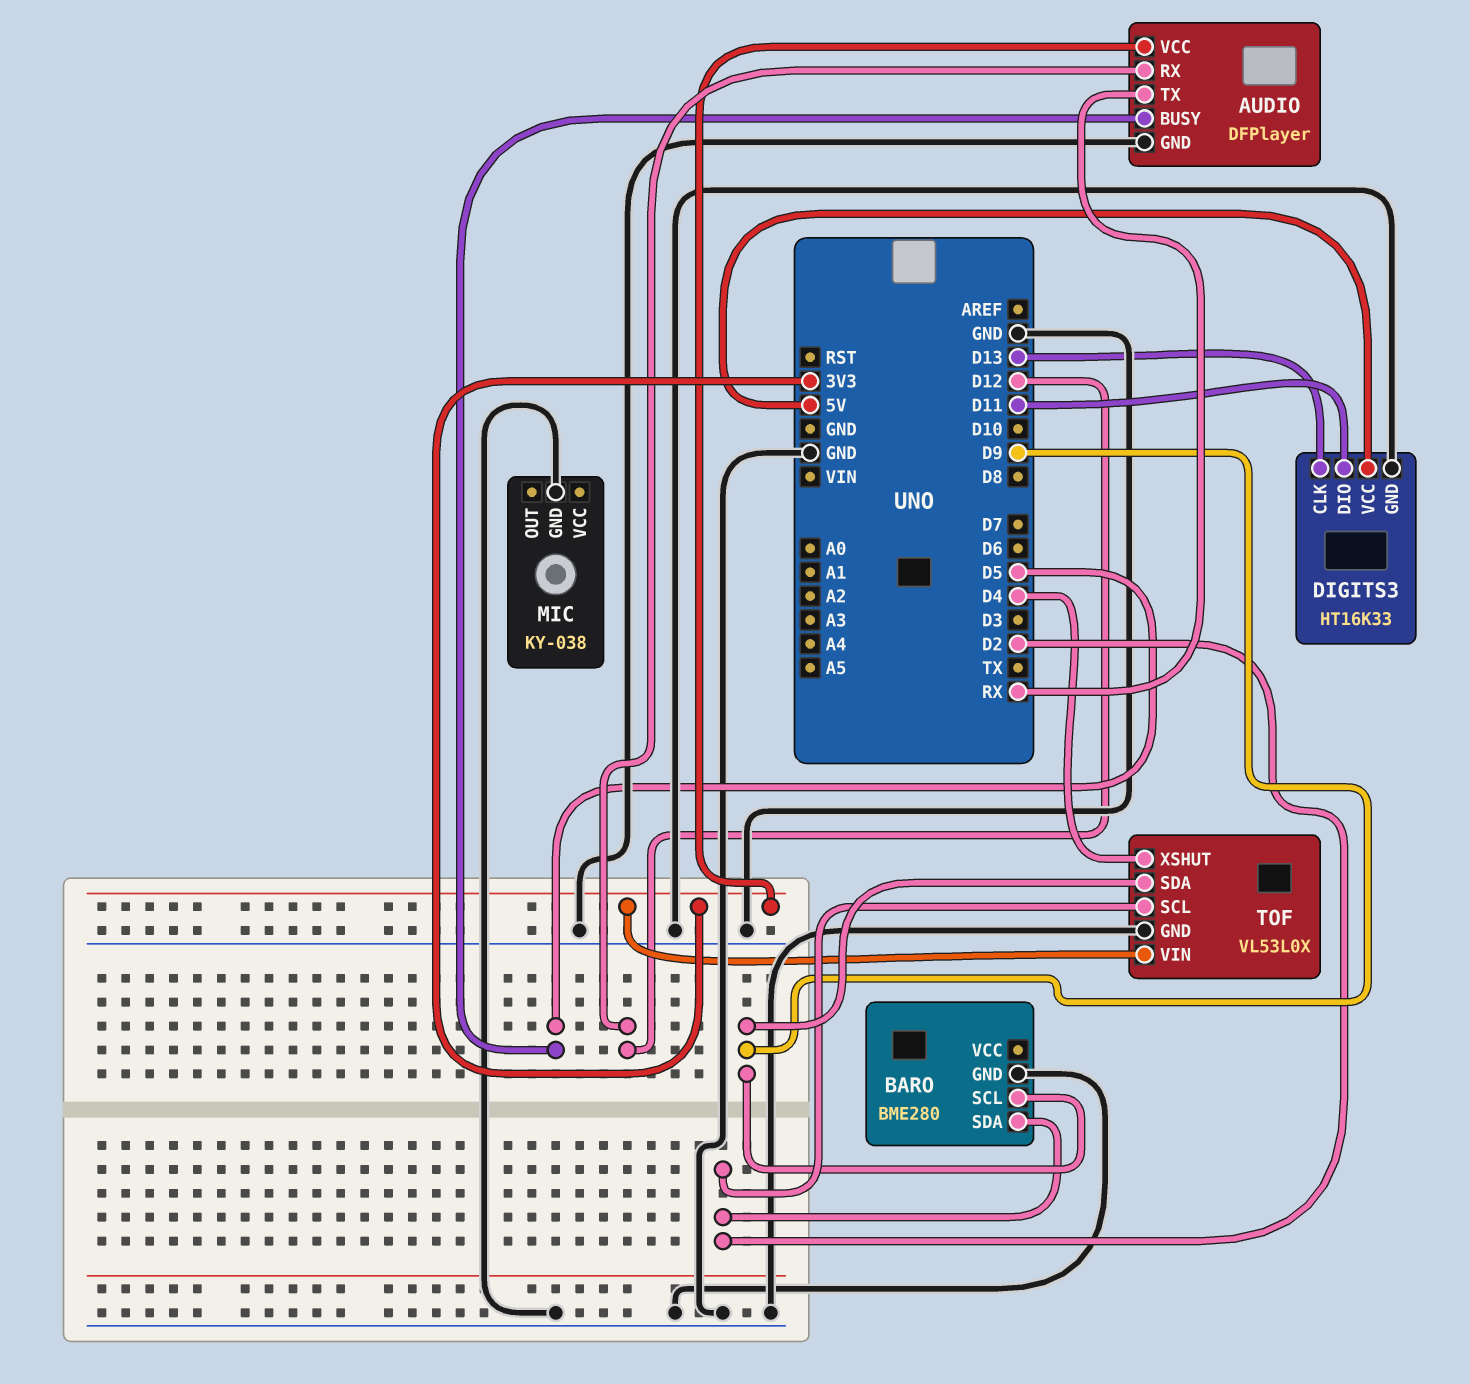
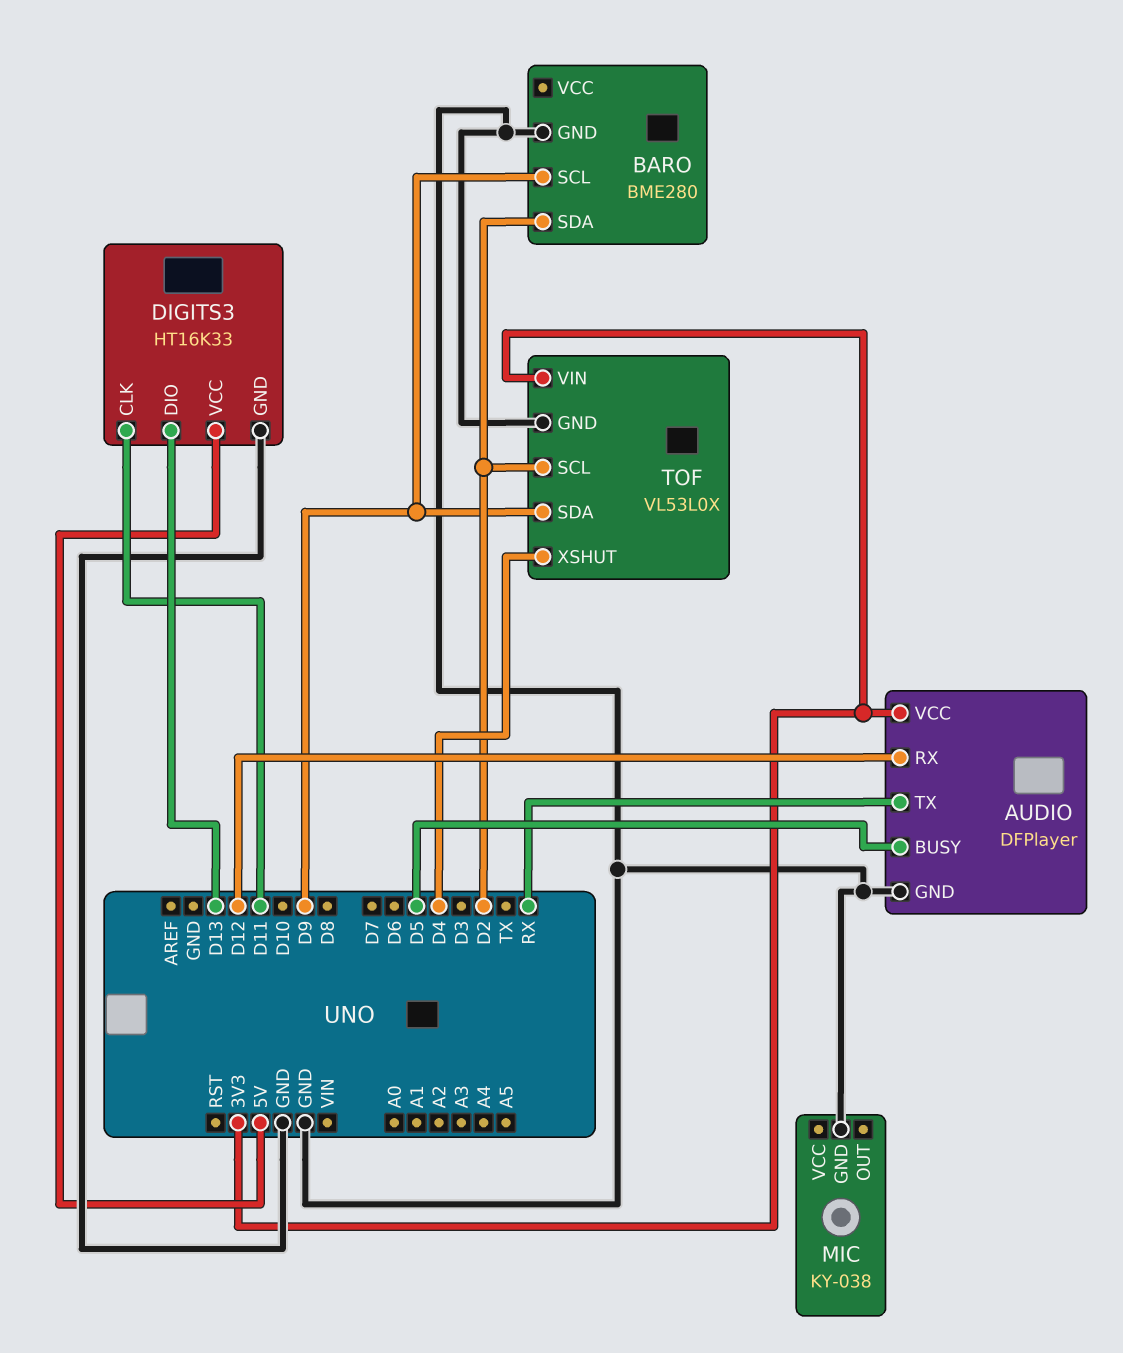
DIGITS3 pin CLK: D13 -> D11
DIGITS3 pin DIO: D11 -> D13

